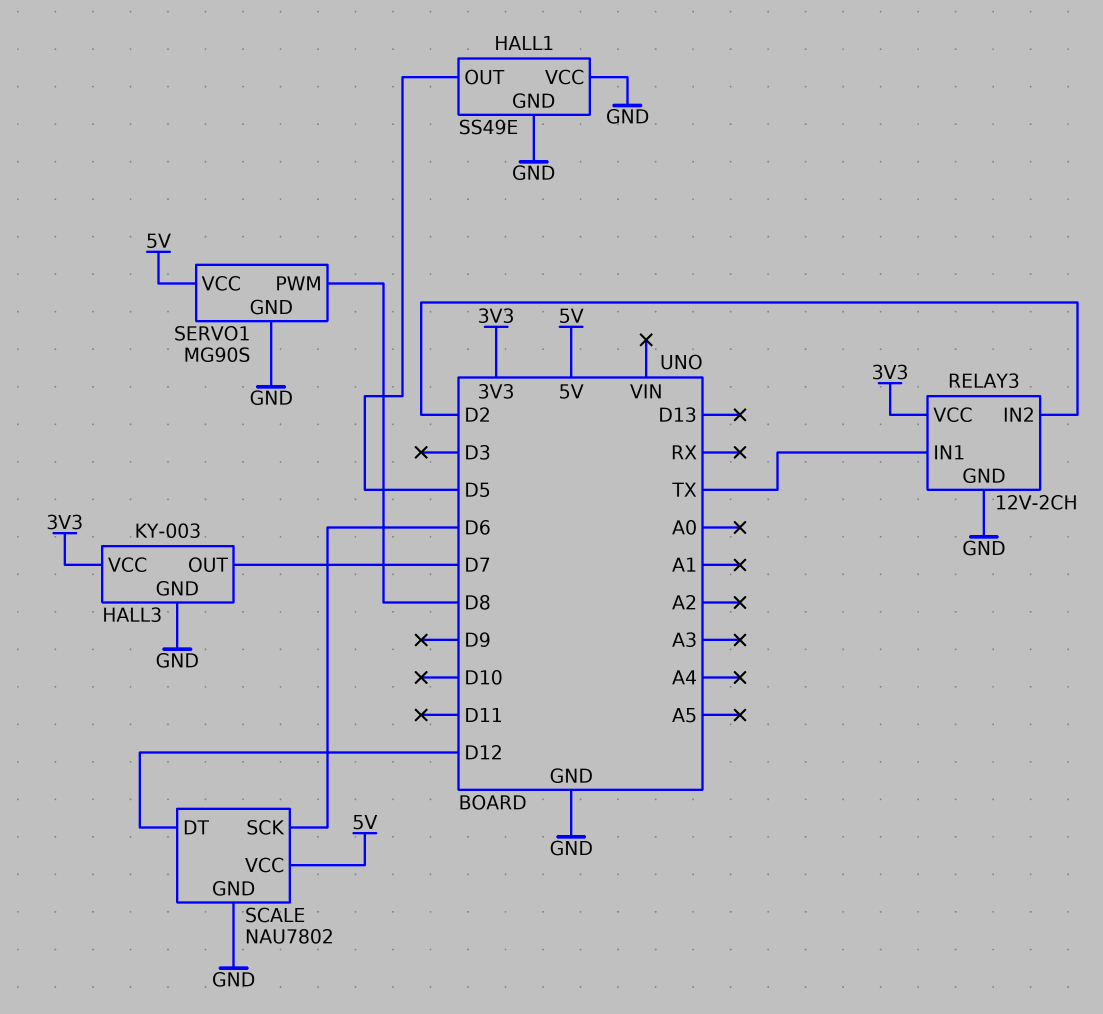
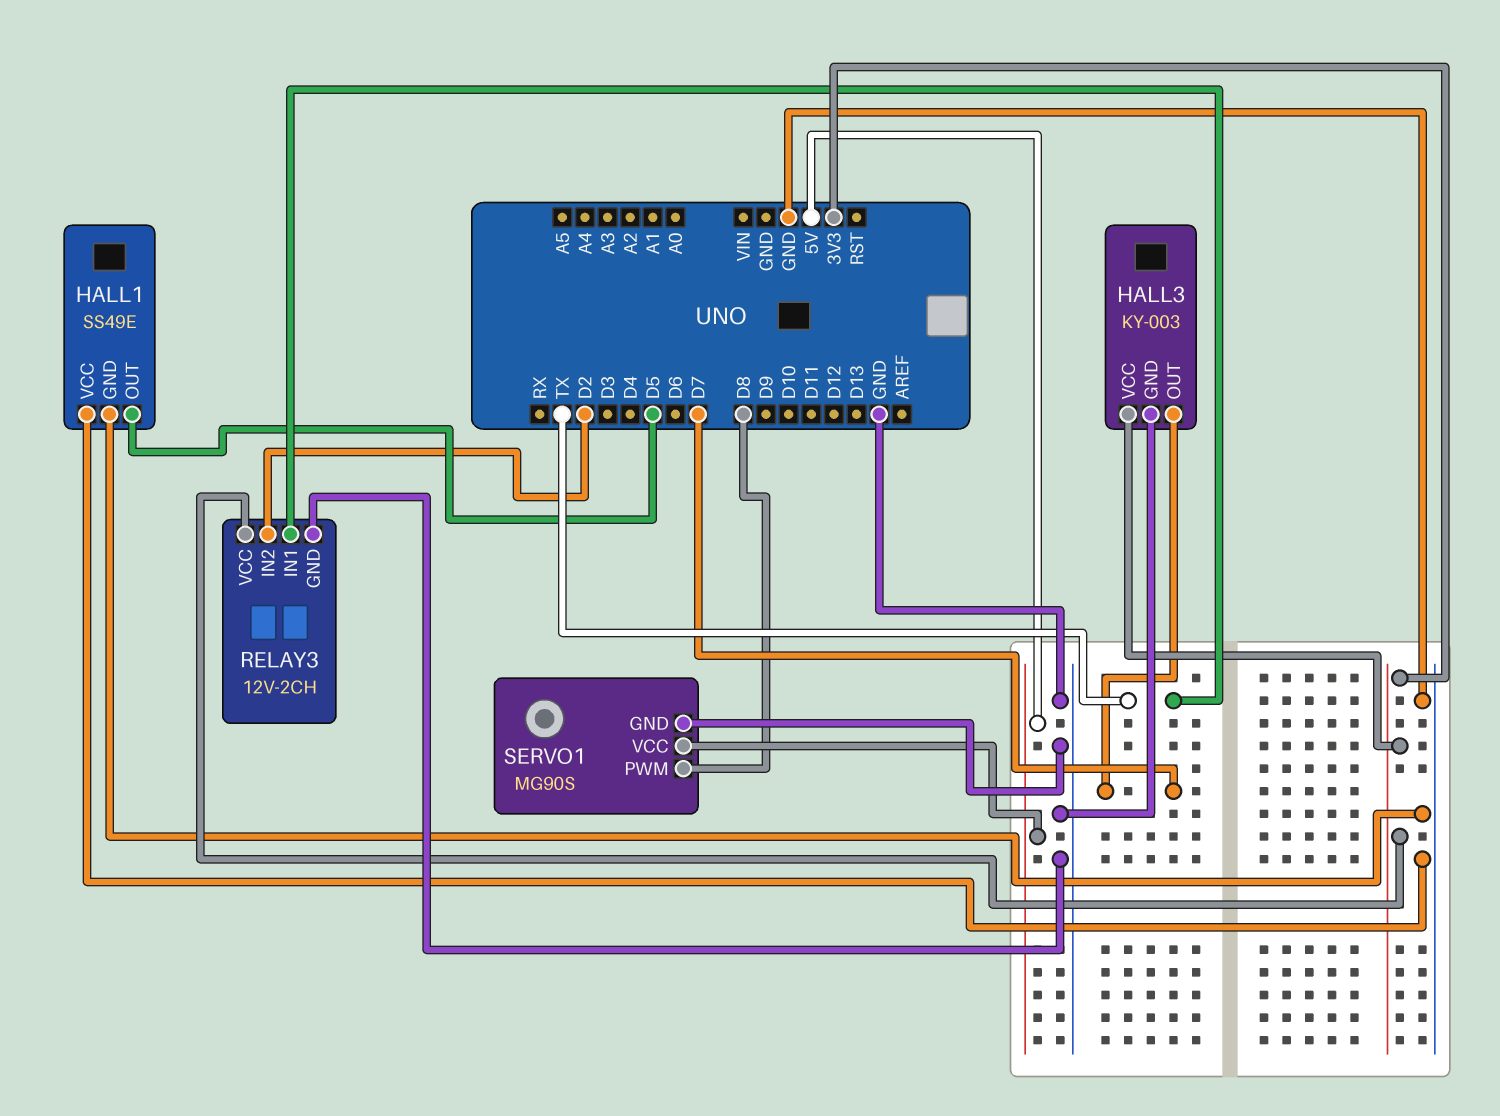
SCALE: NAU7802 -> none
SCALE pin DT: D12 -> none
SCALE pin GND: GND -> none
SCALE pin SCK: D6 -> none
SCALE pin VCC: 5V -> none

